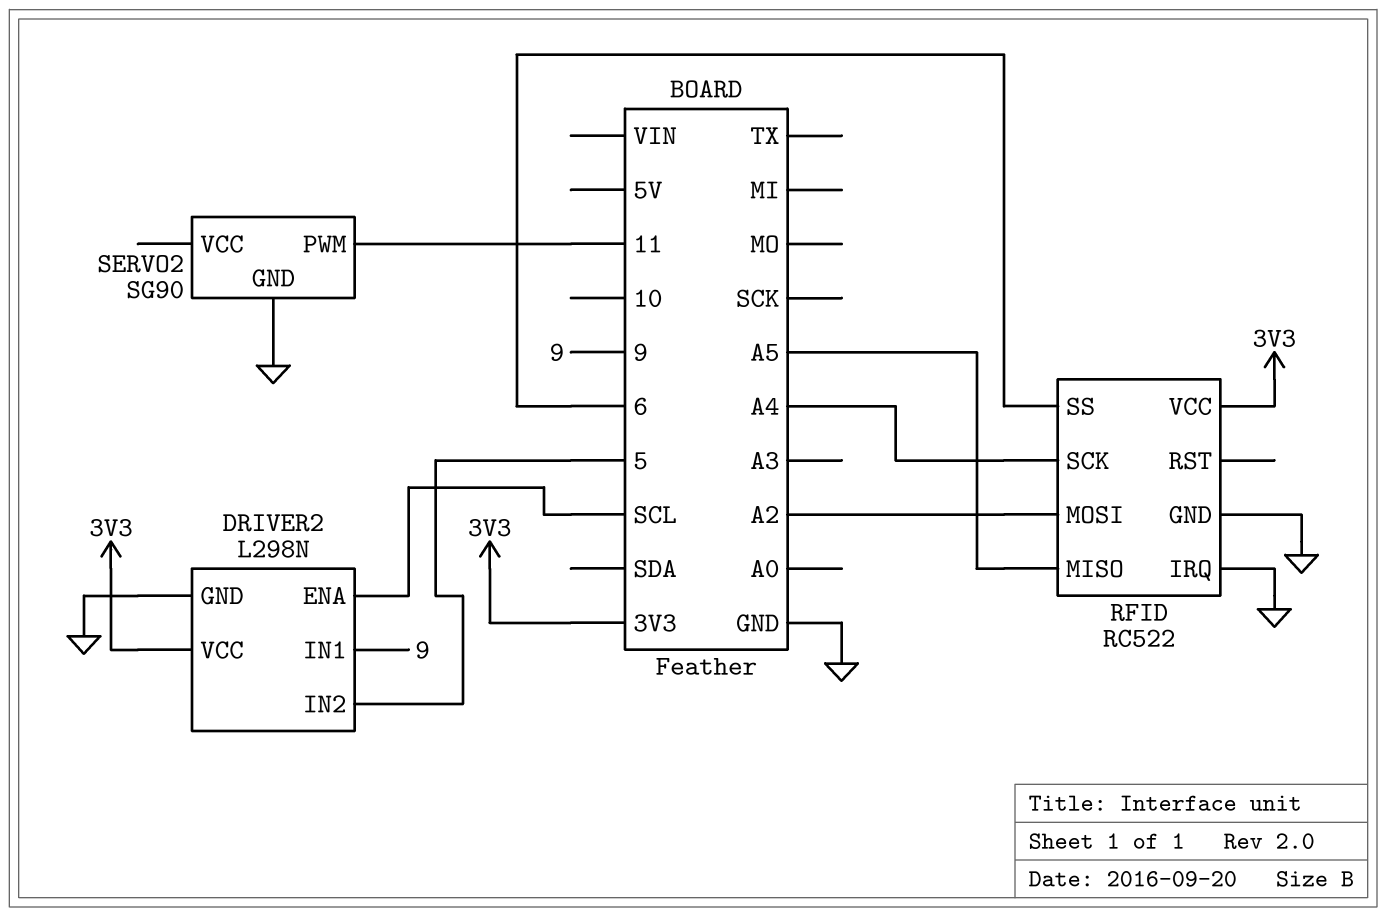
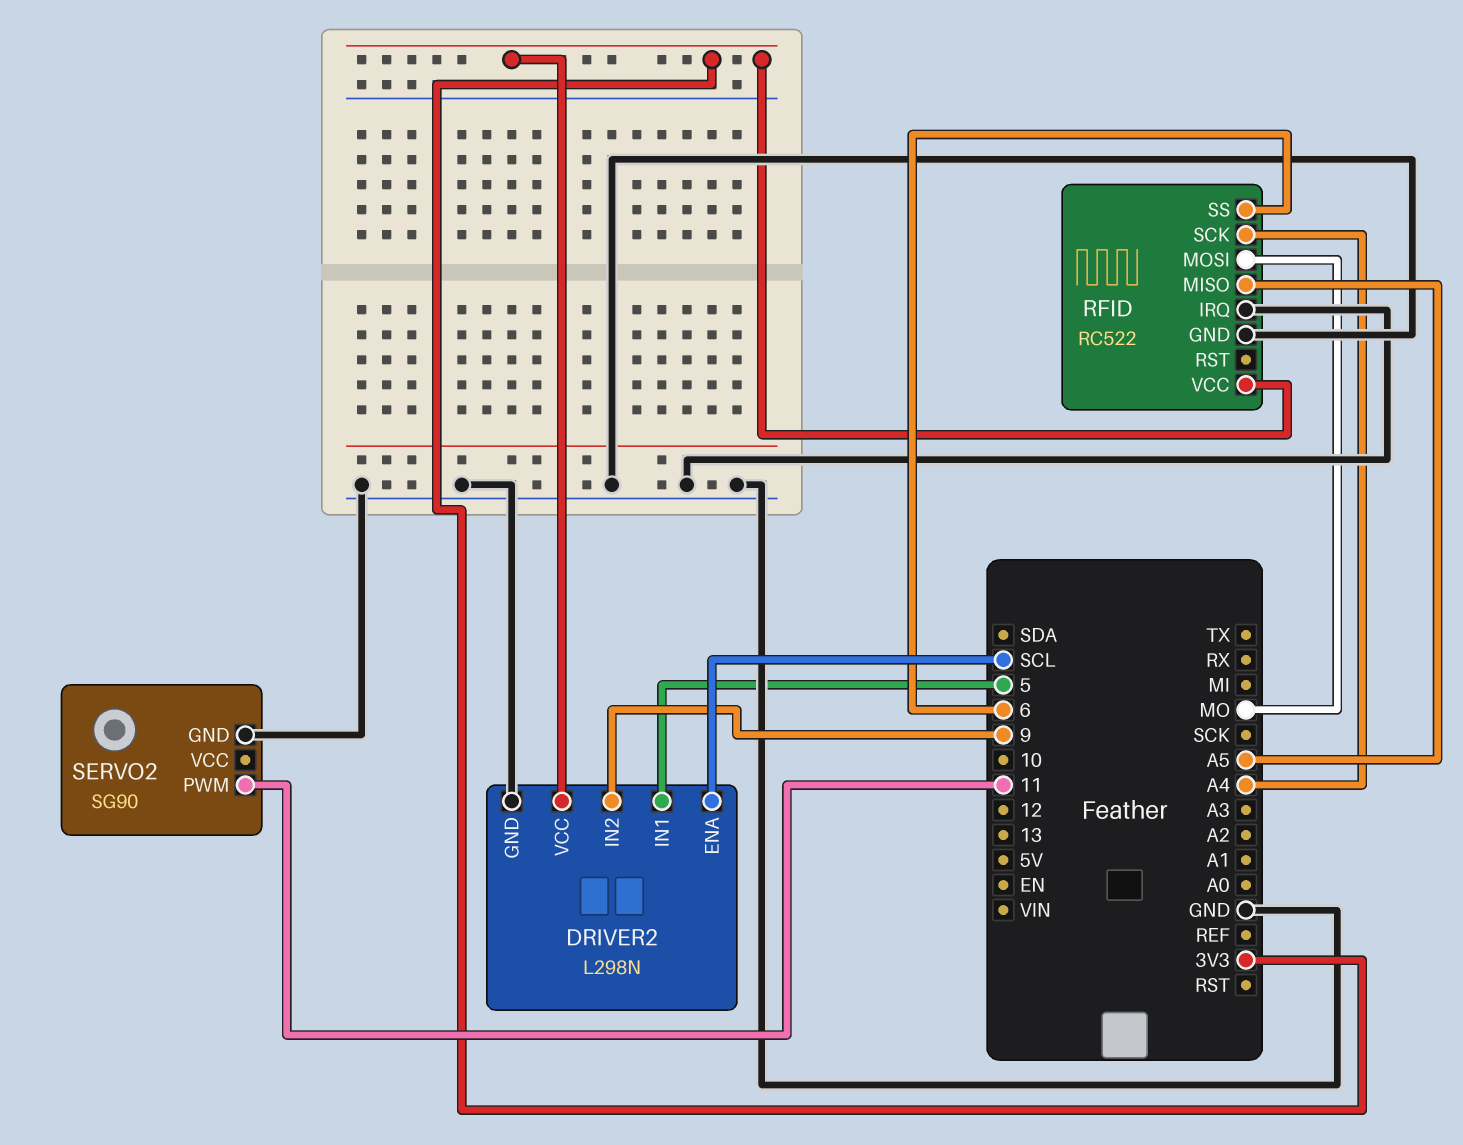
DRIVER2 pin IN1: 9 -> 5
DRIVER2 pin IN2: 5 -> 9
RFID pin MOSI: A2 -> MO

